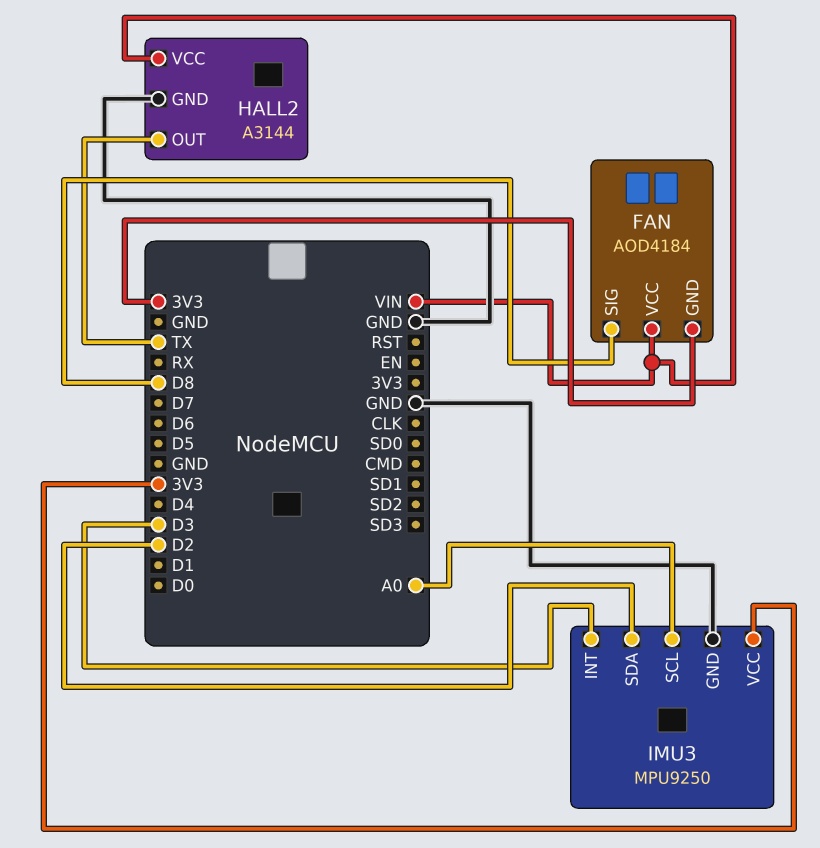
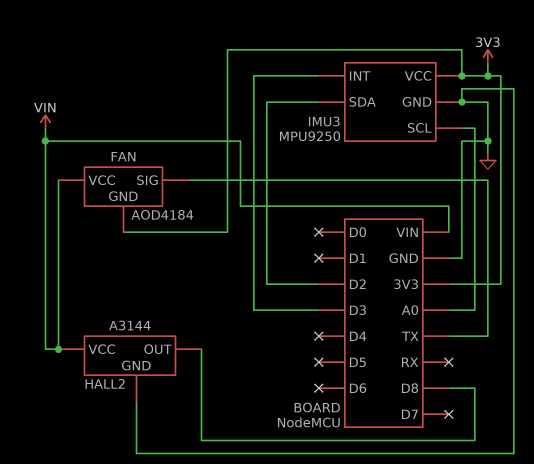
FAN pin SIG: D8 -> TX
HALL2 pin OUT: TX -> D8

